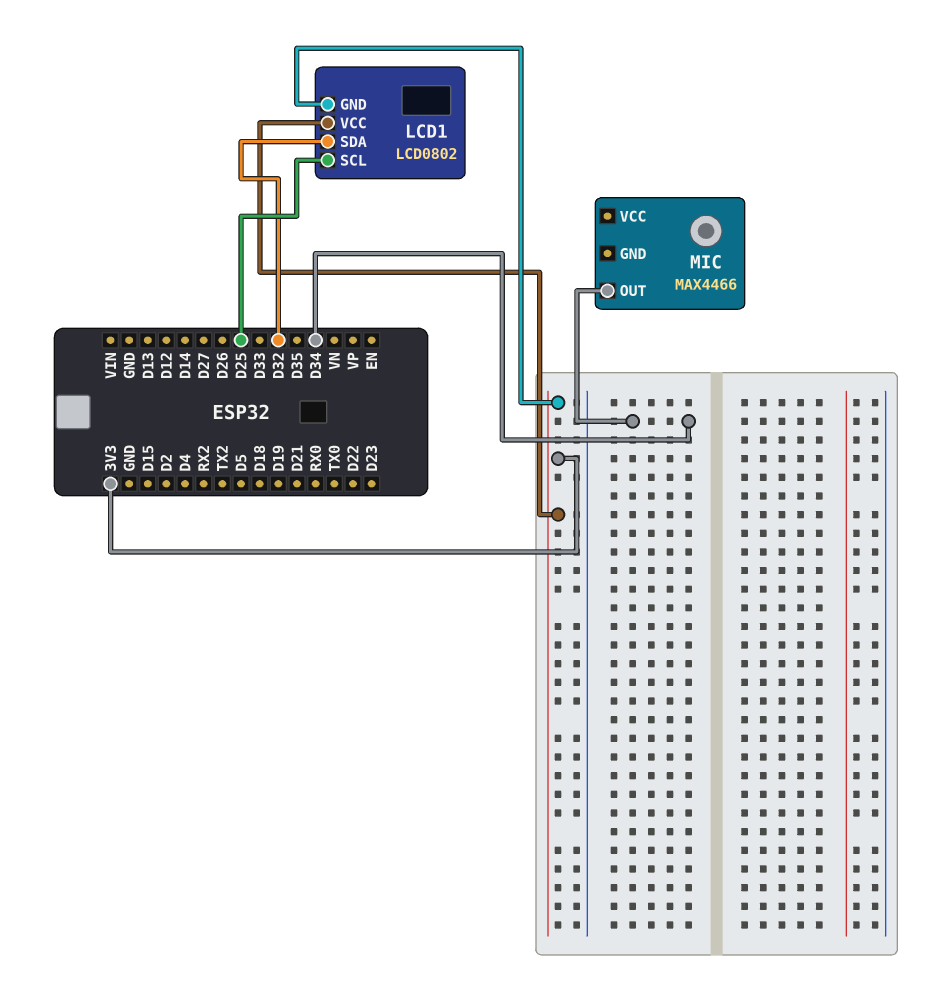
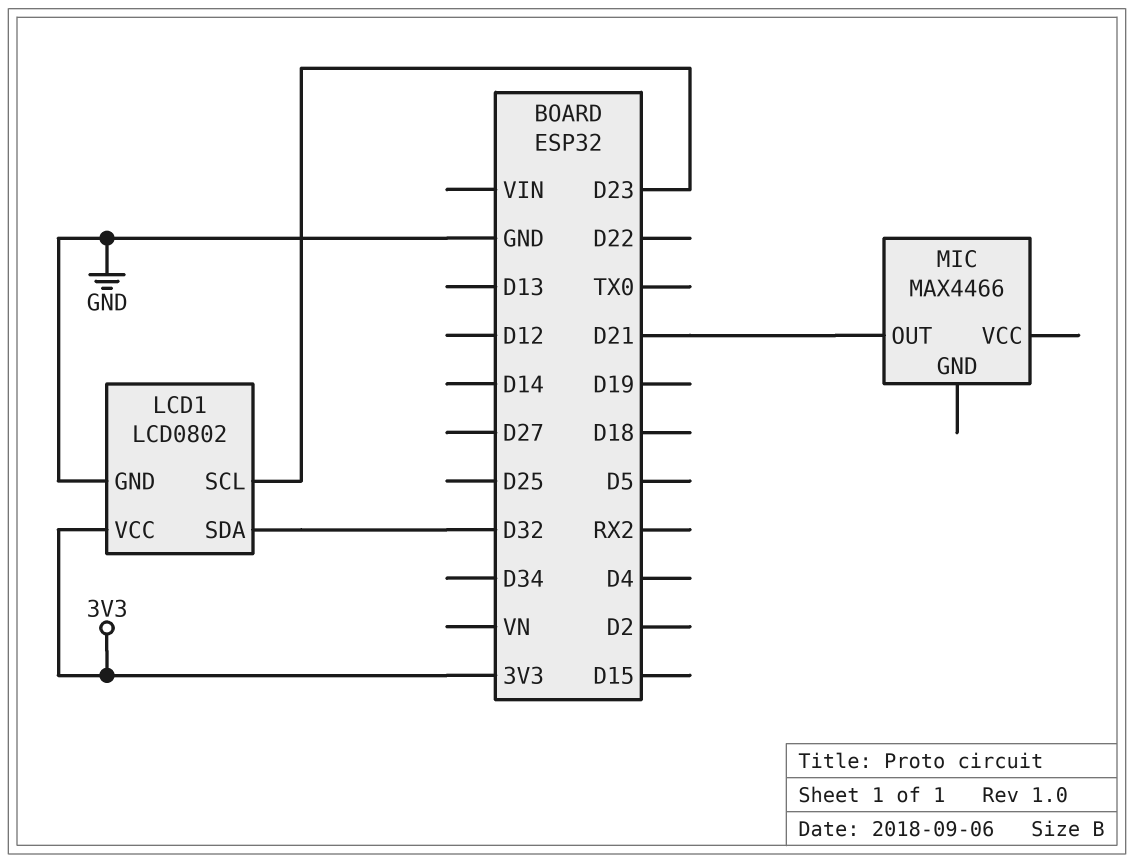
LCD1 pin GND: 3V3 -> GND
LCD1 pin SCL: D25 -> D23
MIC pin OUT: D34 -> D21

